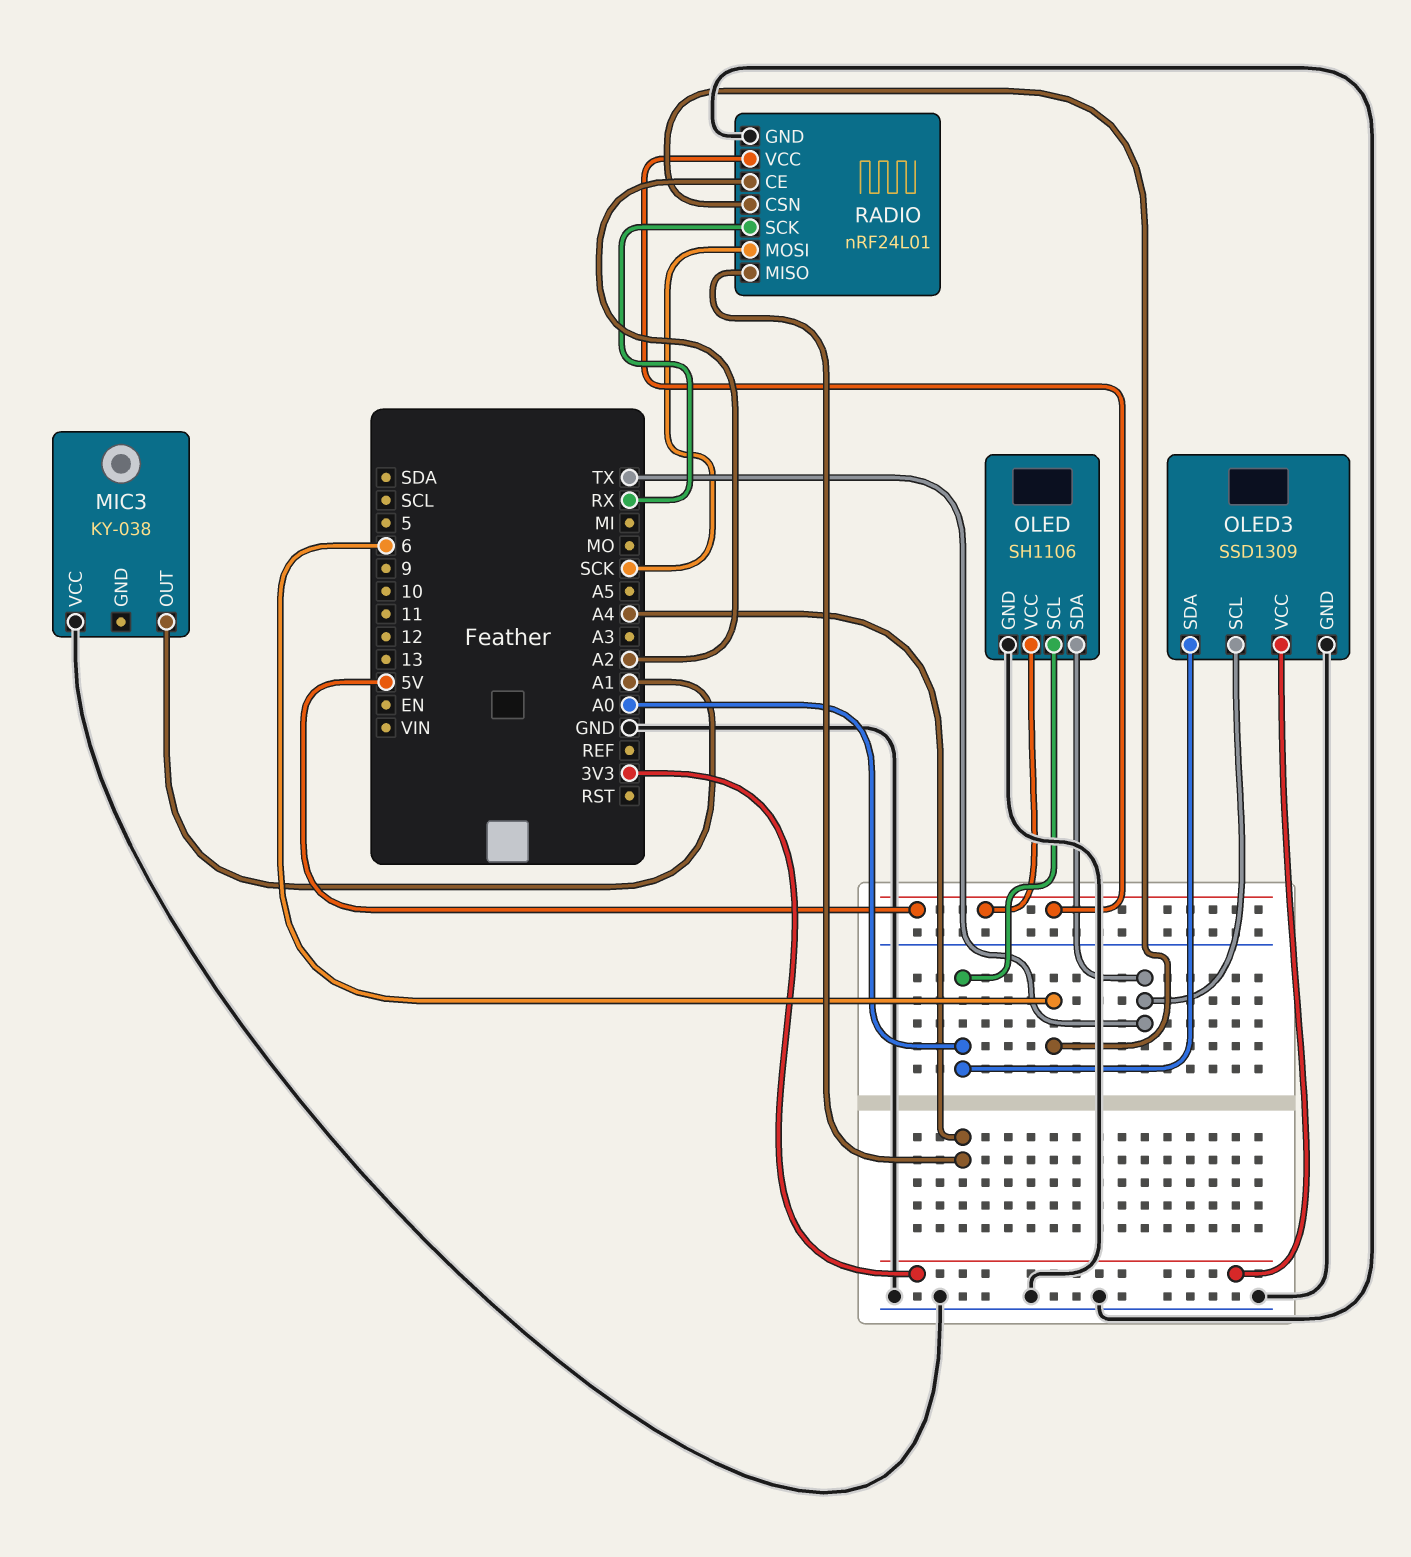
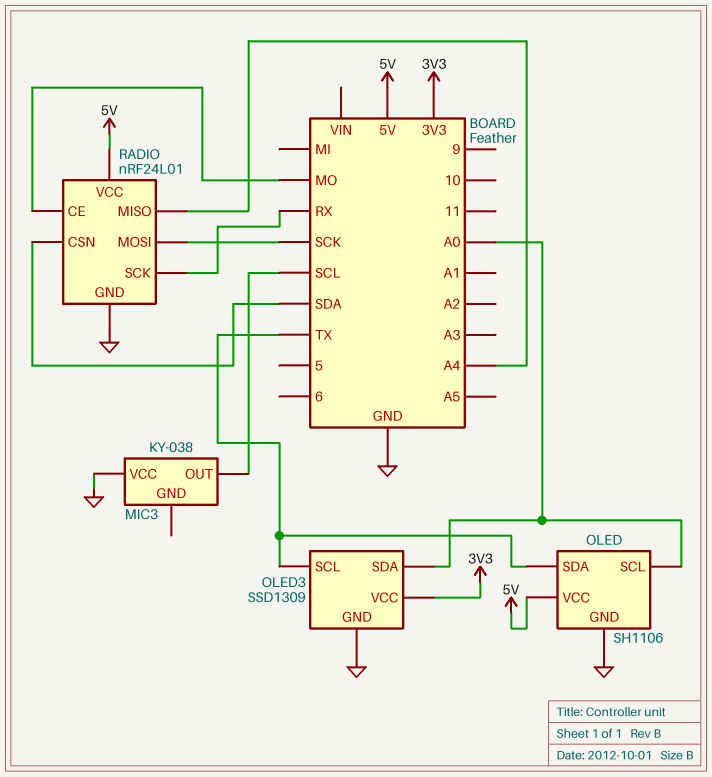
MIC3 pin OUT: A1 -> SCL
RADIO pin CE: A2 -> MO
RADIO pin CSN: 6 -> SDA

